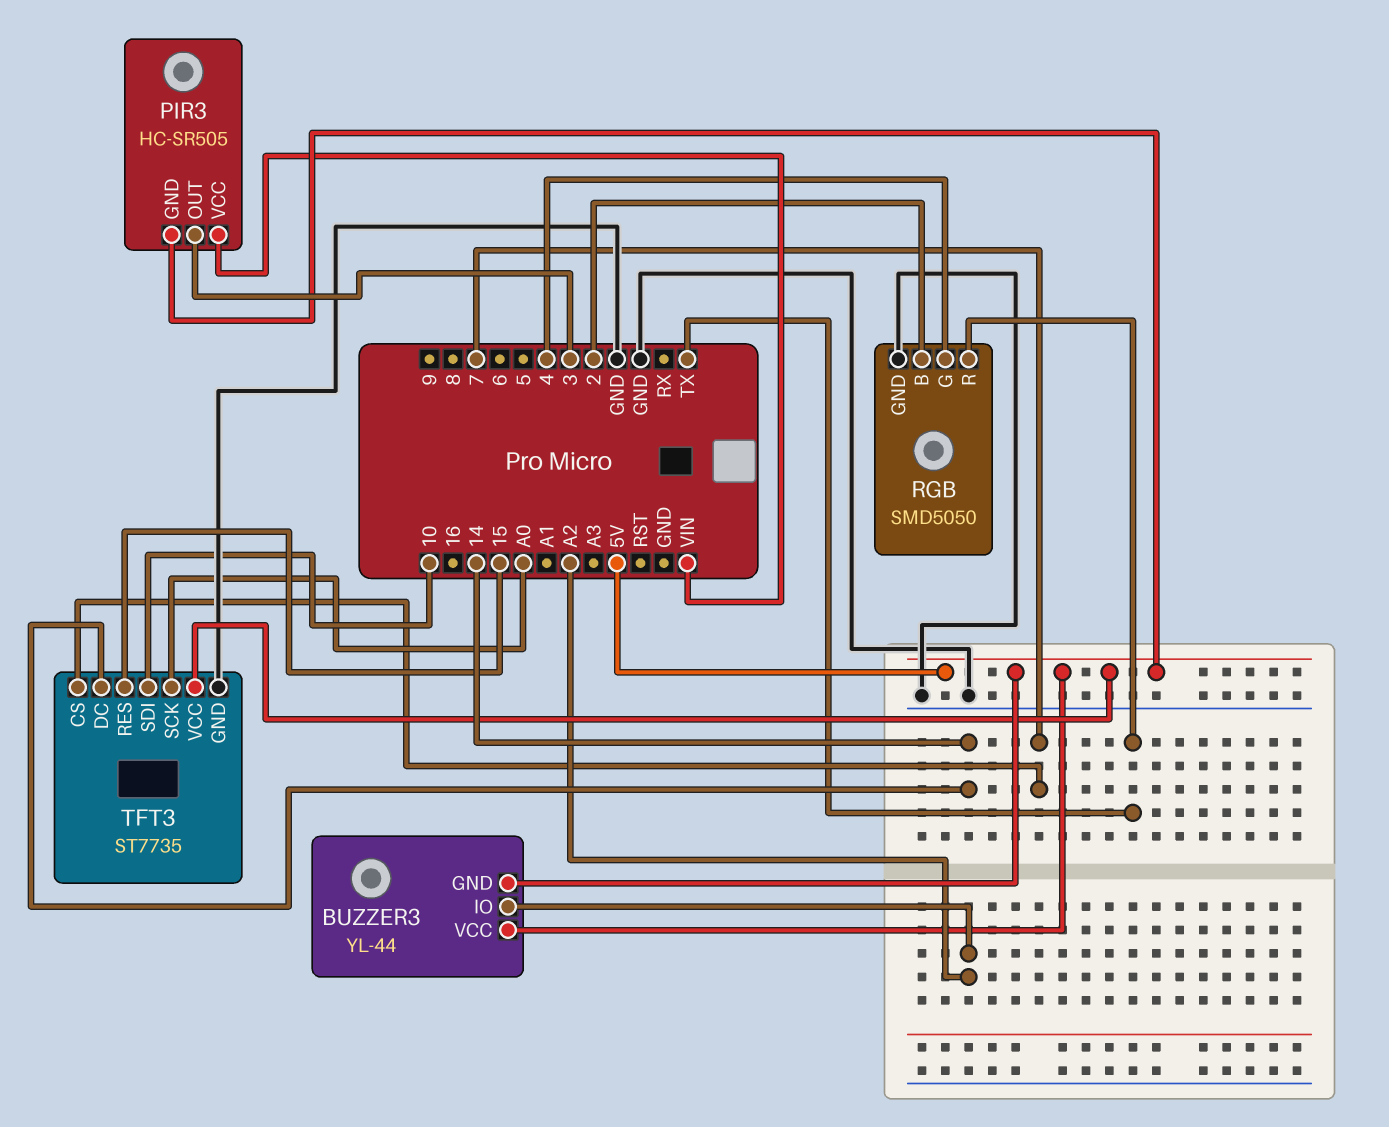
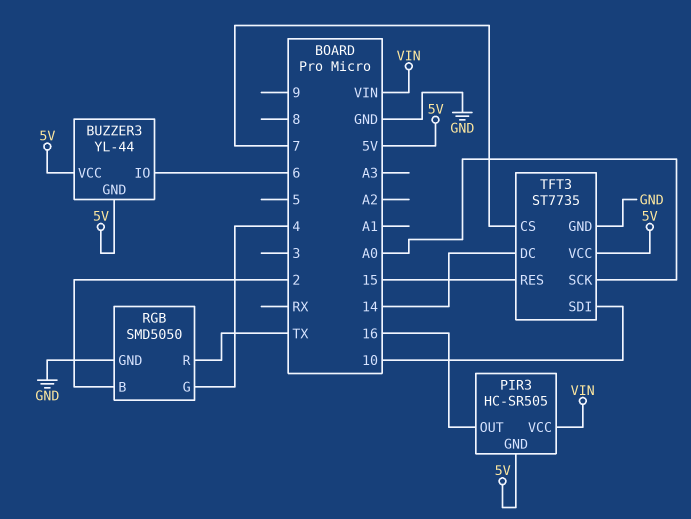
BUZZER3 pin IO: A2 -> 6
PIR3 pin OUT: 3 -> 16

